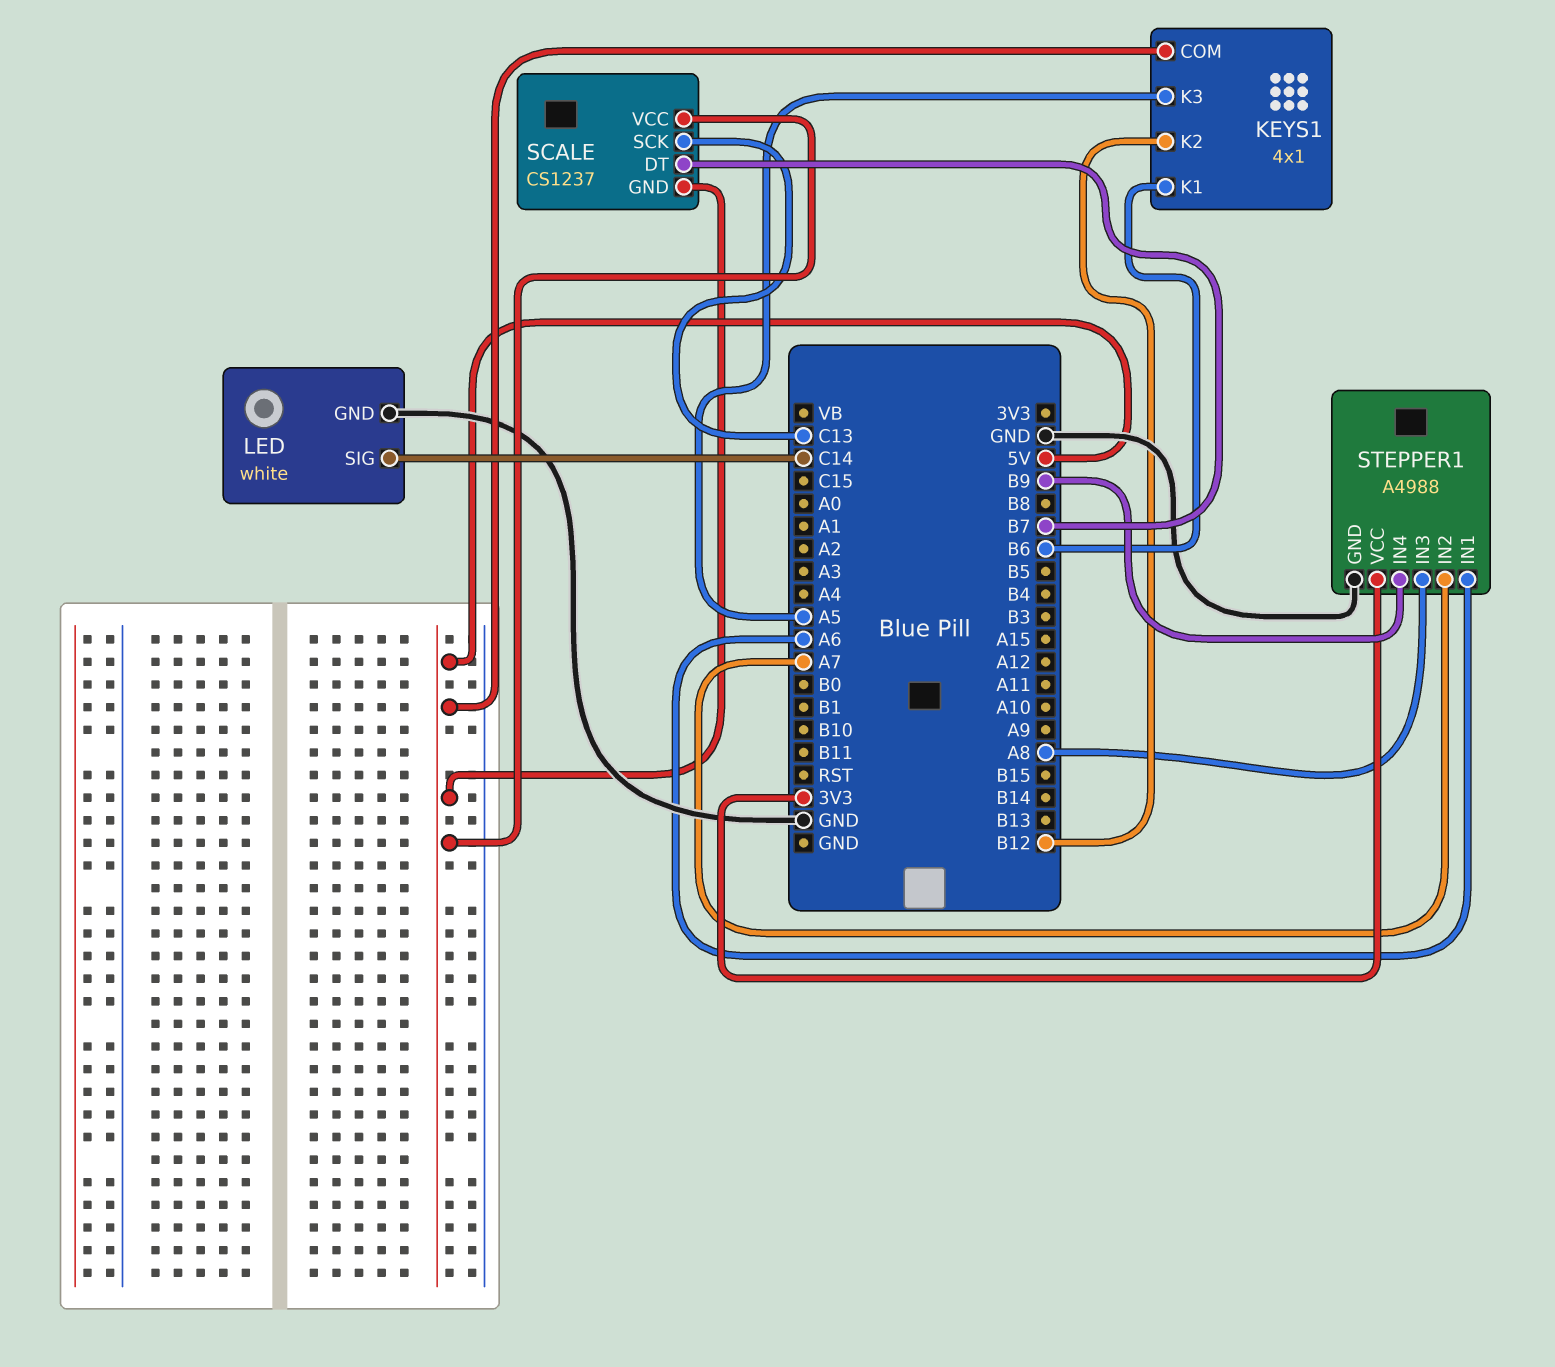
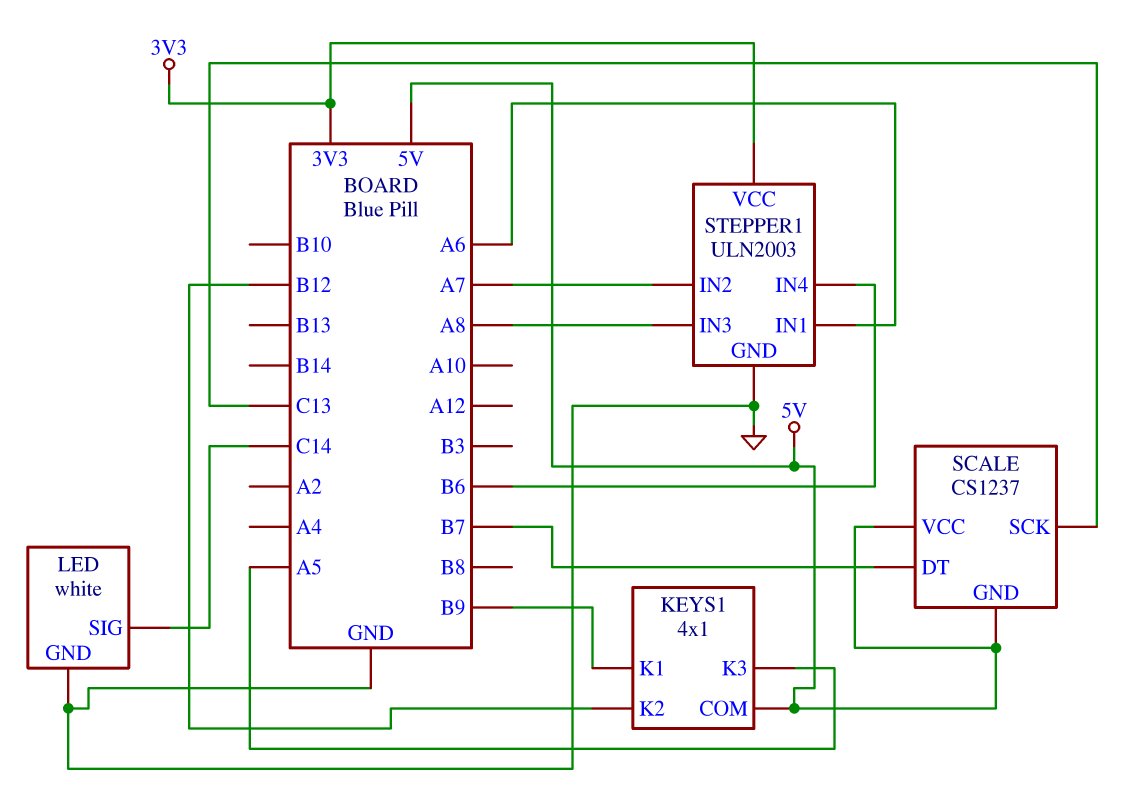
KEYS1 pin K1: B6 -> B9
STEPPER1: A4988 -> ULN2003
STEPPER1 pin IN4: B9 -> B6

